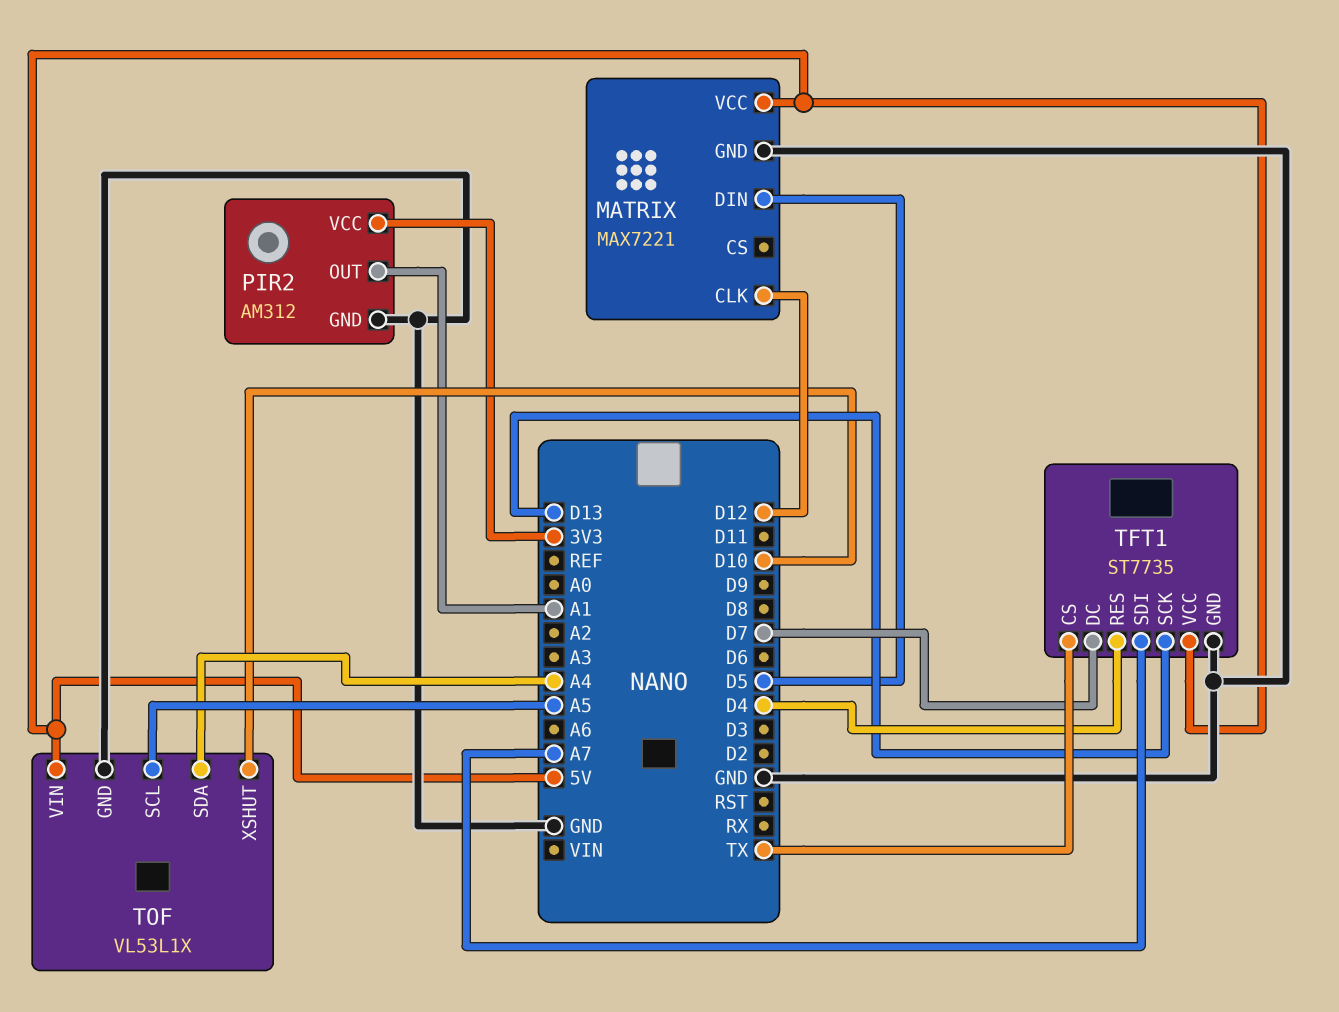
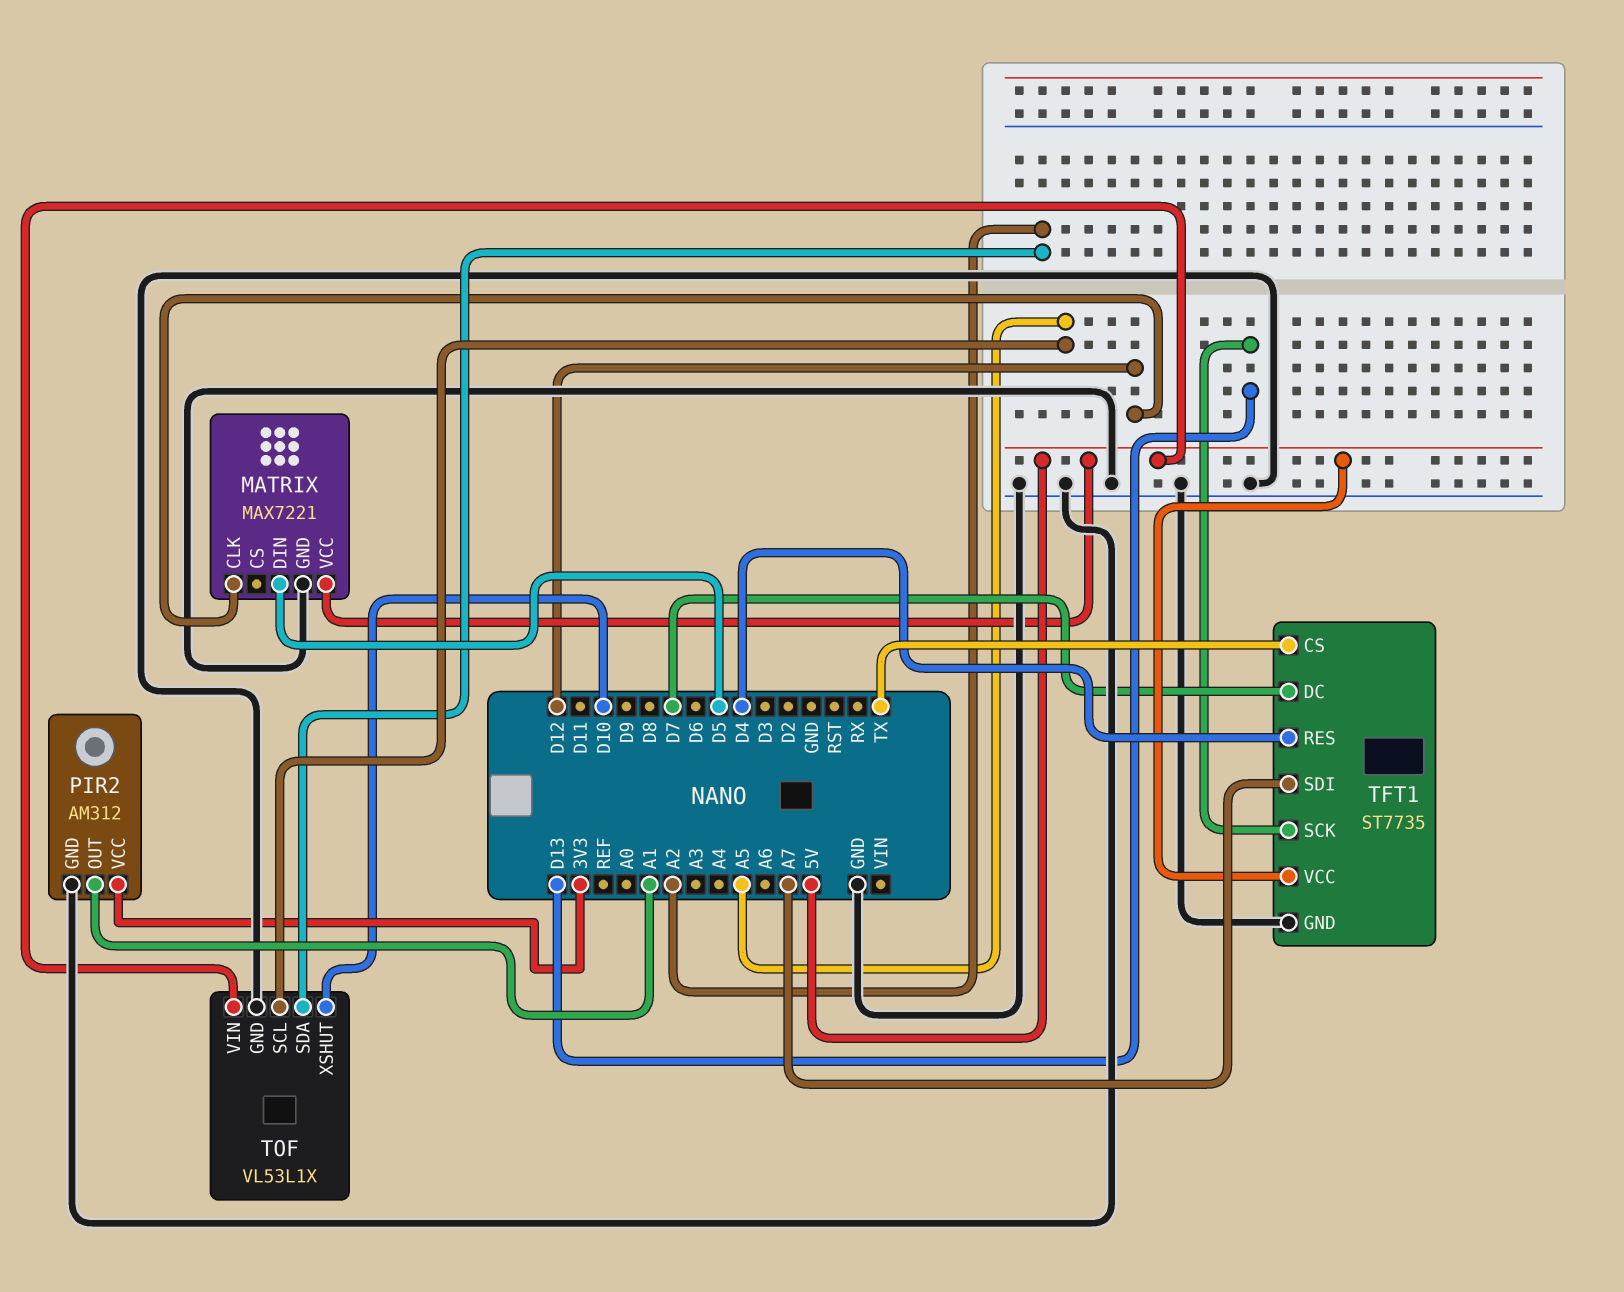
TOF pin SDA: A4 -> A2

